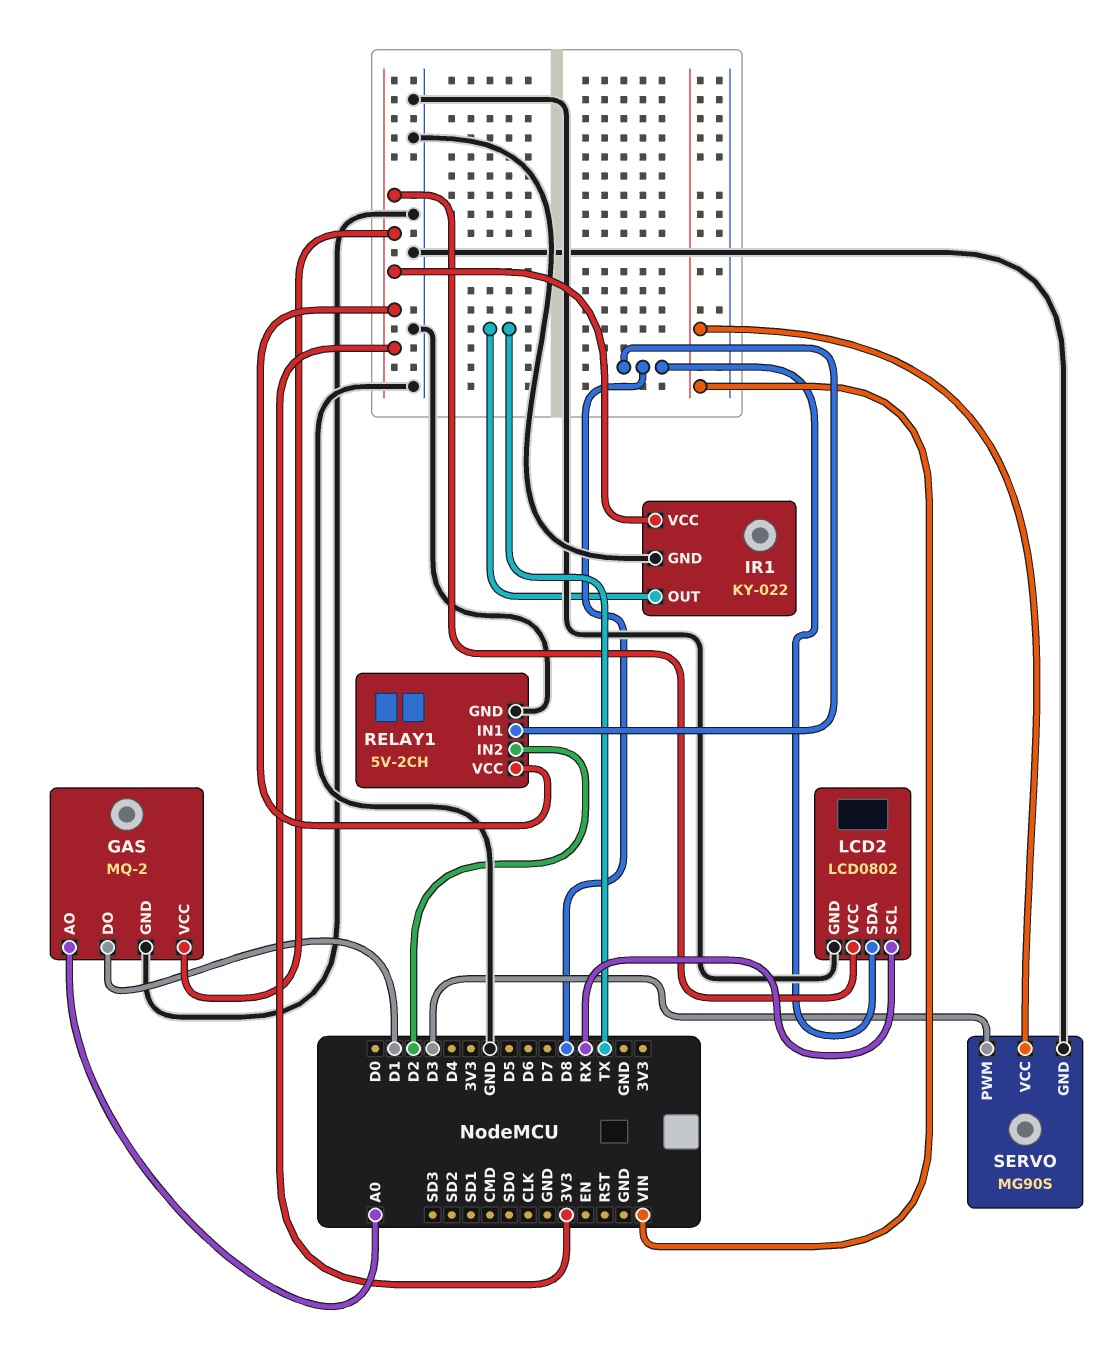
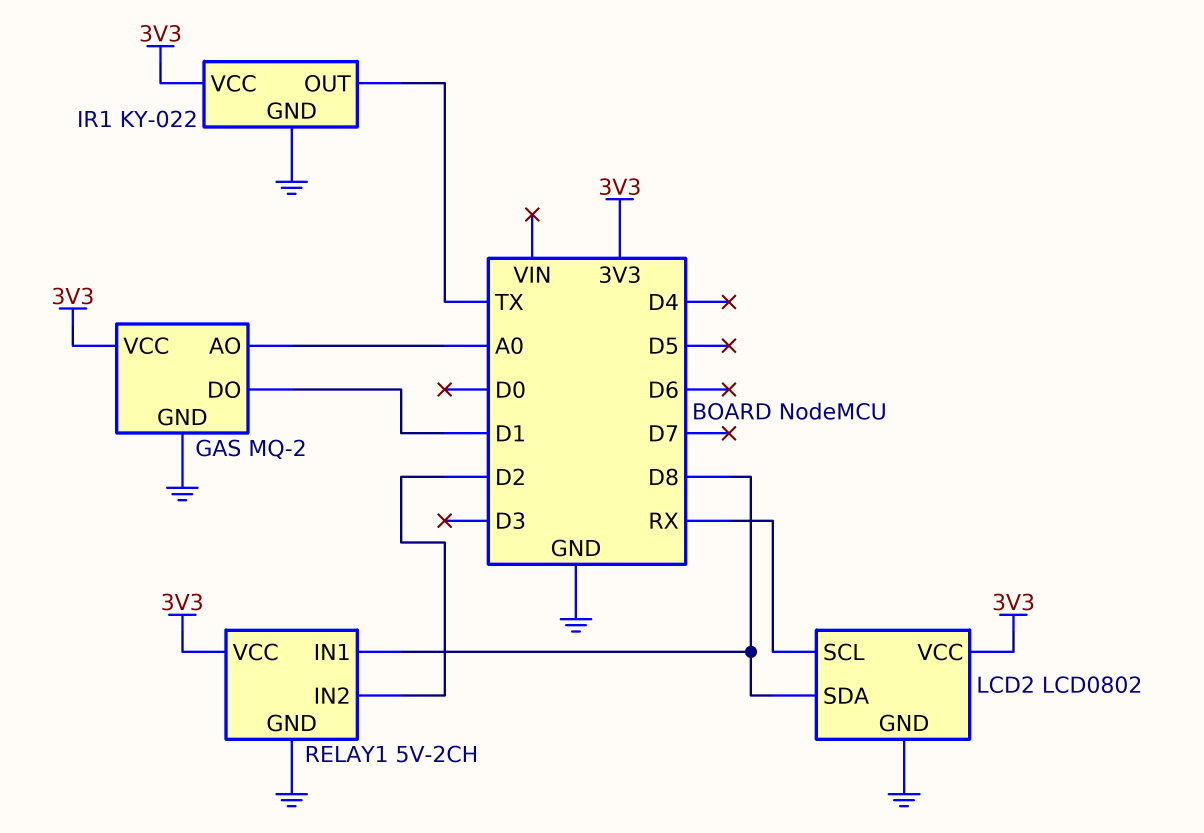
SERVO: MG90S -> none
SERVO pin GND: GND -> none
SERVO pin PWM: D3 -> none
SERVO pin VCC: VIN -> none

